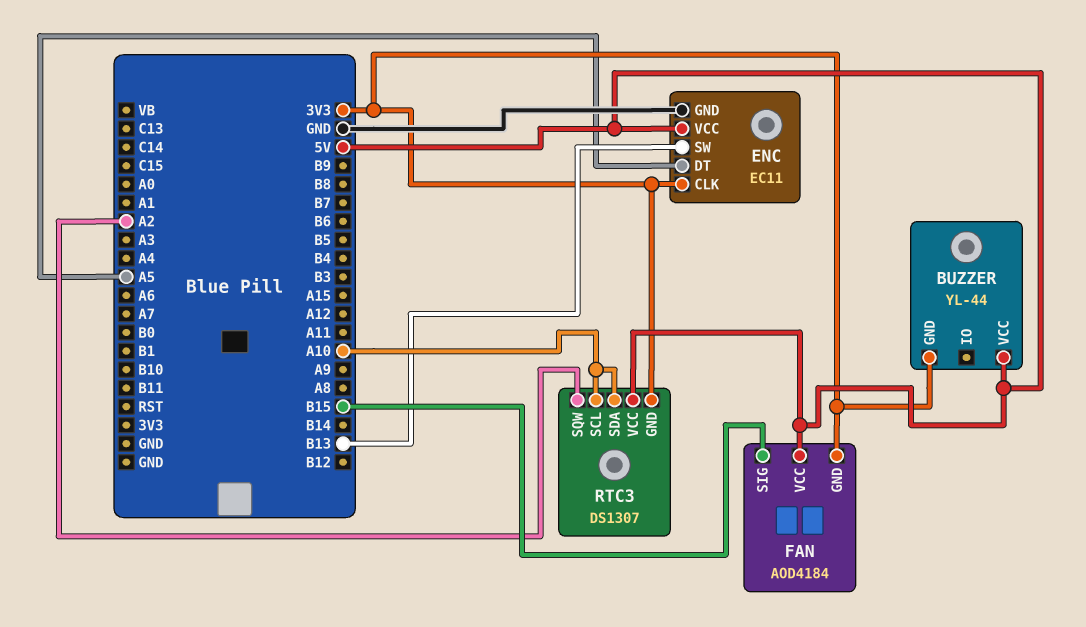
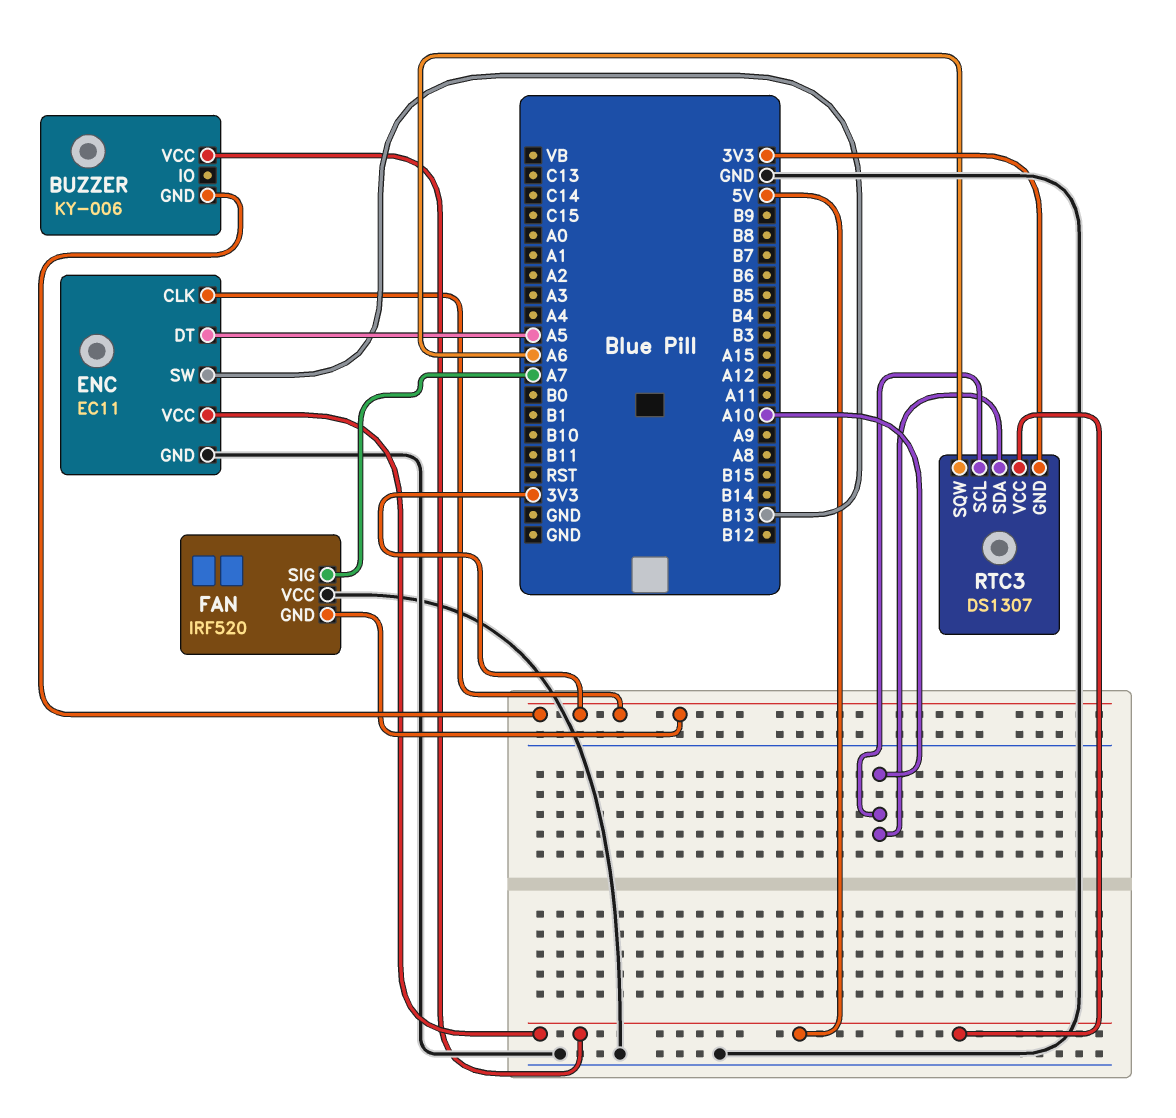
BUZZER: YL-44 -> KY-006
FAN: AOD4184 -> IRF520
FAN pin SIG: B15 -> A7
FAN pin VCC: 5V -> GND
RTC3 pin SQW: A2 -> A6

